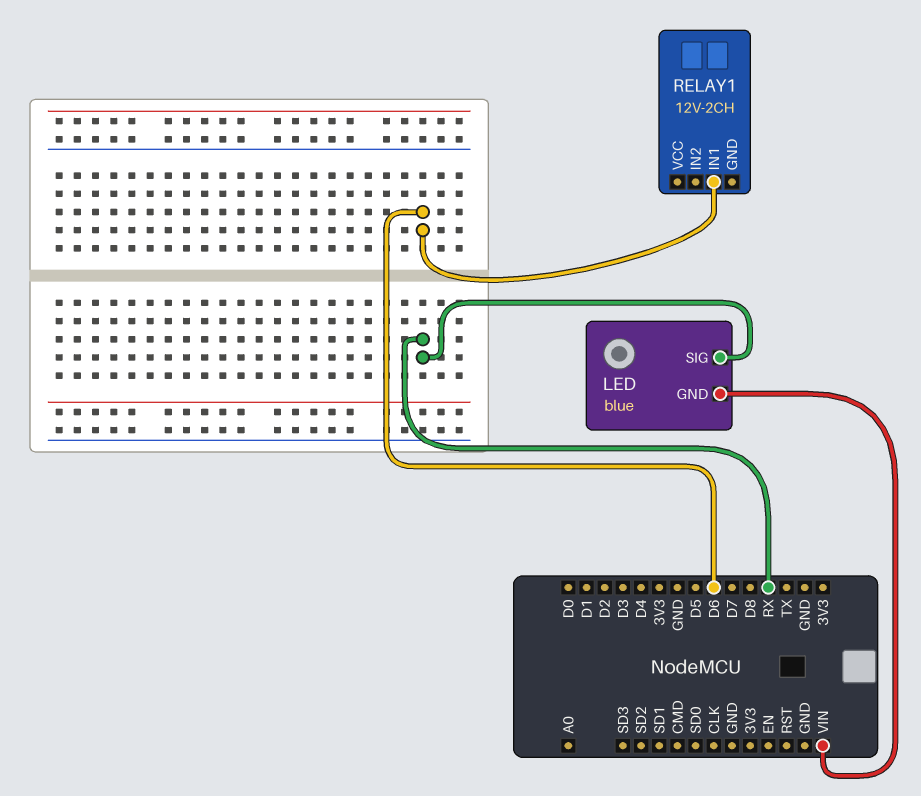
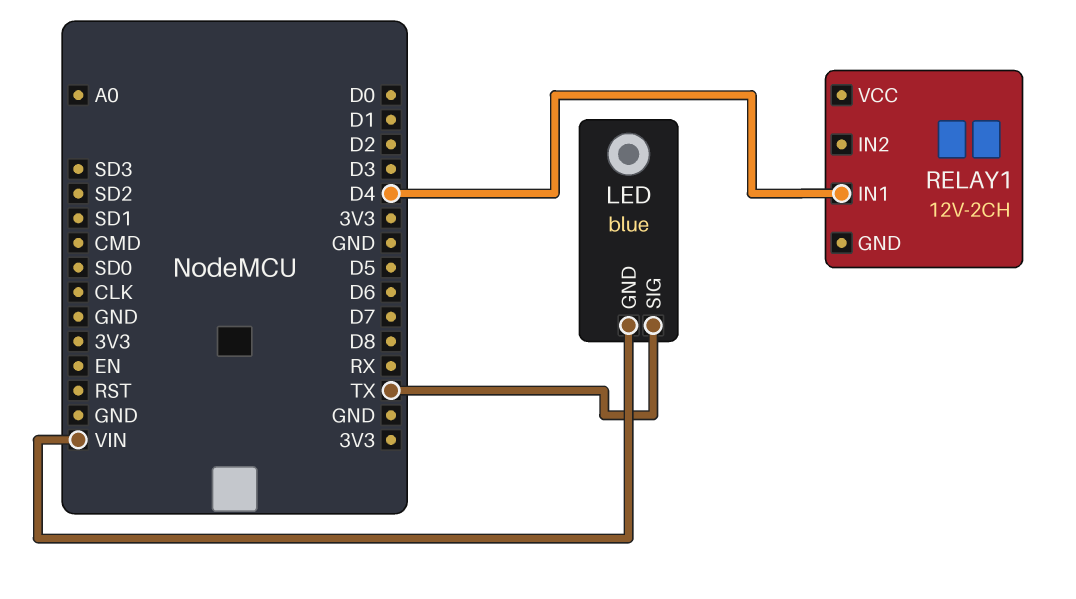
LED pin SIG: RX -> TX
RELAY1 pin IN1: D6 -> D4

